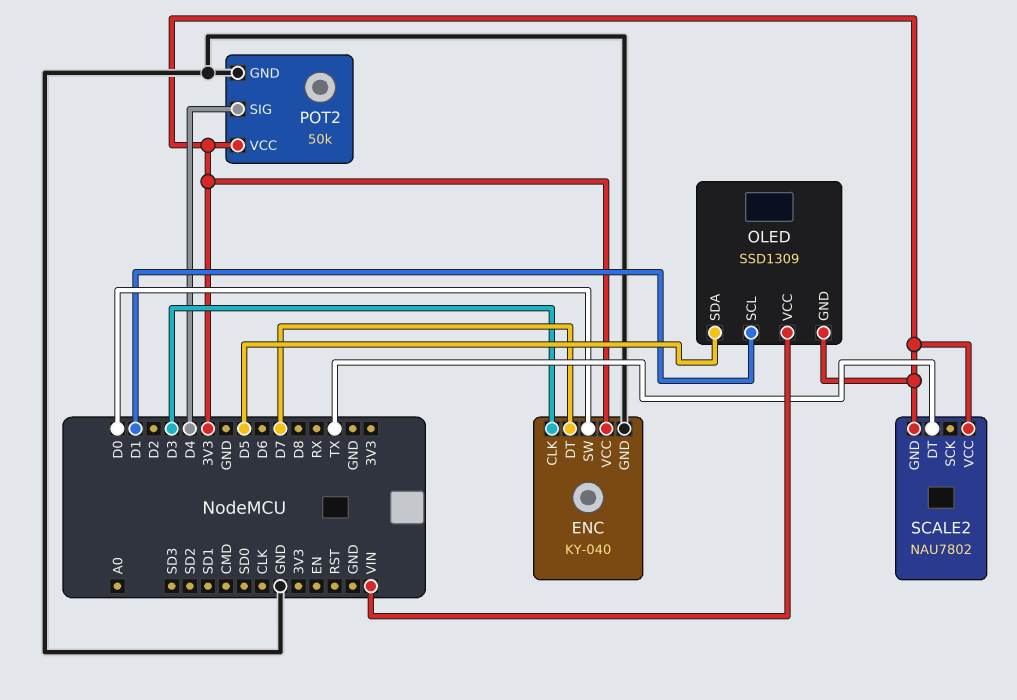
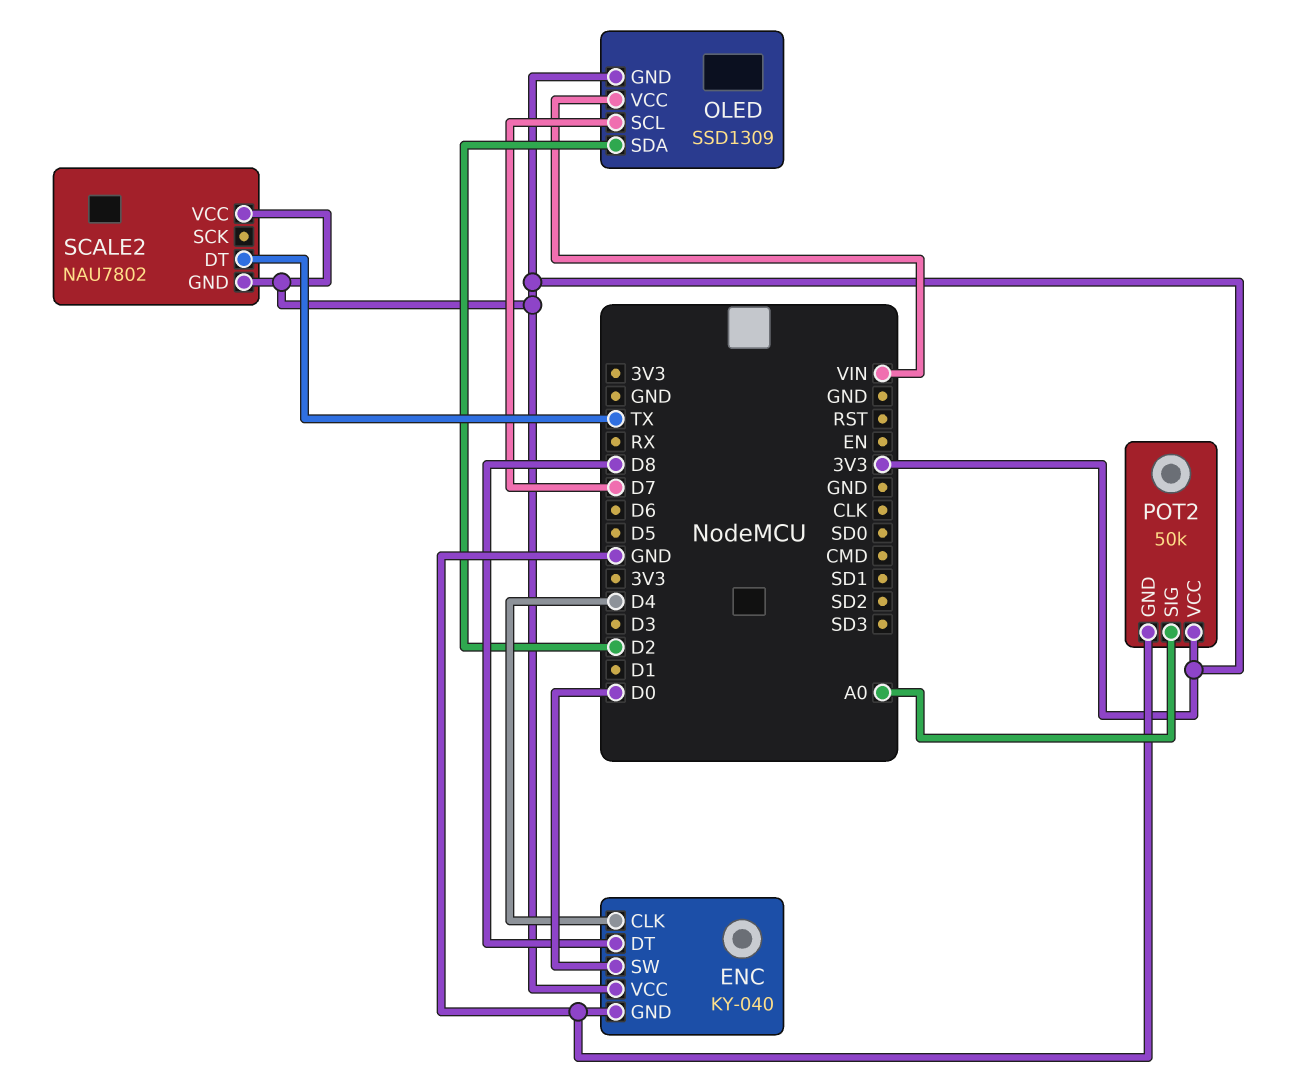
ENC pin CLK: D3 -> D4
ENC pin DT: D7 -> D8
OLED pin SCL: D1 -> D7
OLED pin SDA: D5 -> D2
POT2 pin SIG: D4 -> A0

